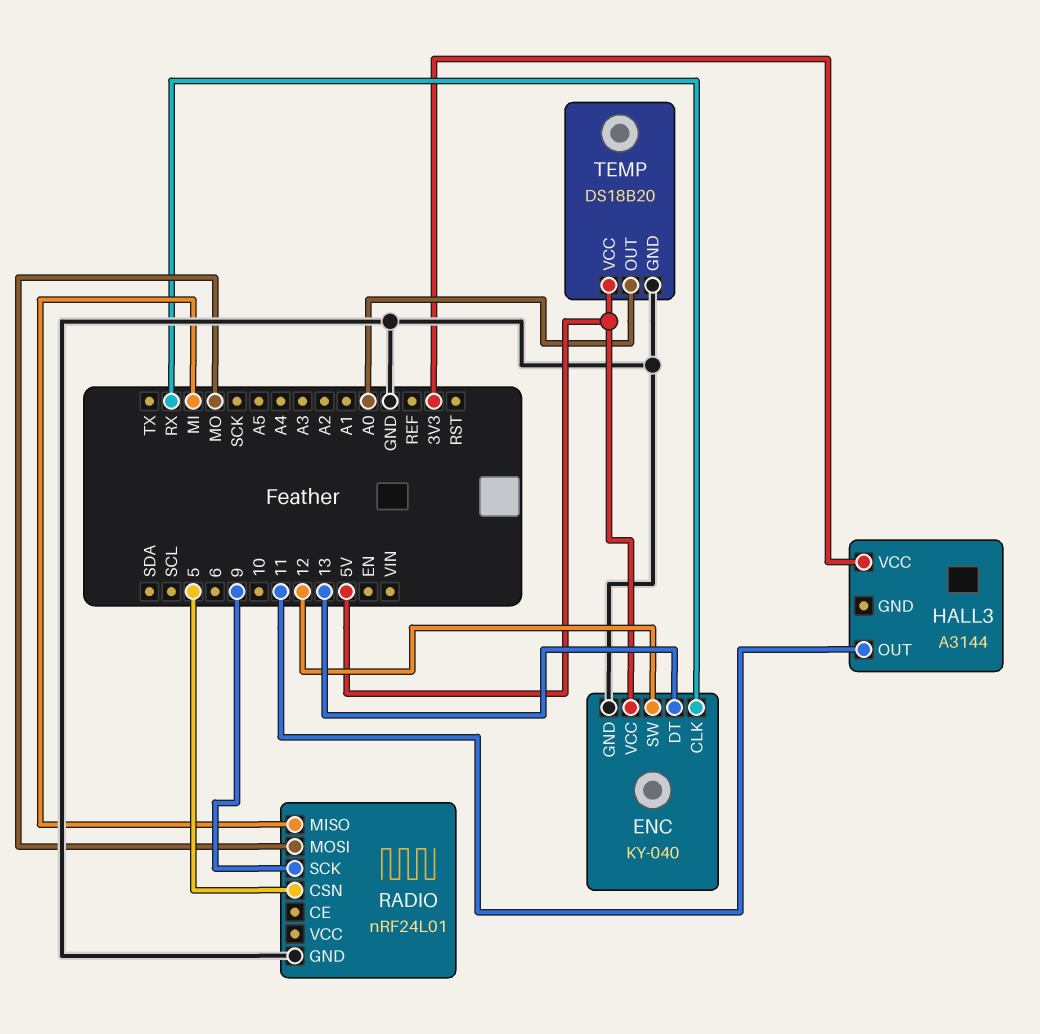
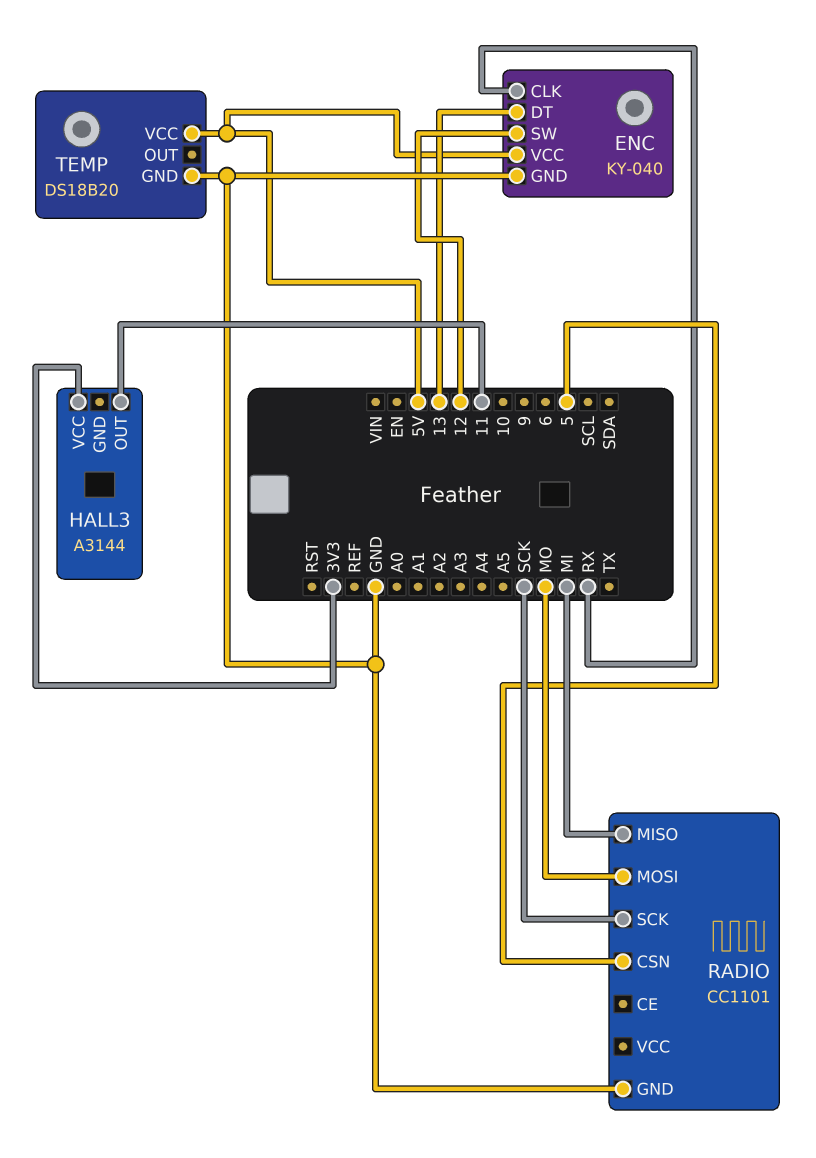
RADIO: nRF24L01 -> CC1101
RADIO pin SCK: 9 -> SCK
TEMP pin OUT: A0 -> none

